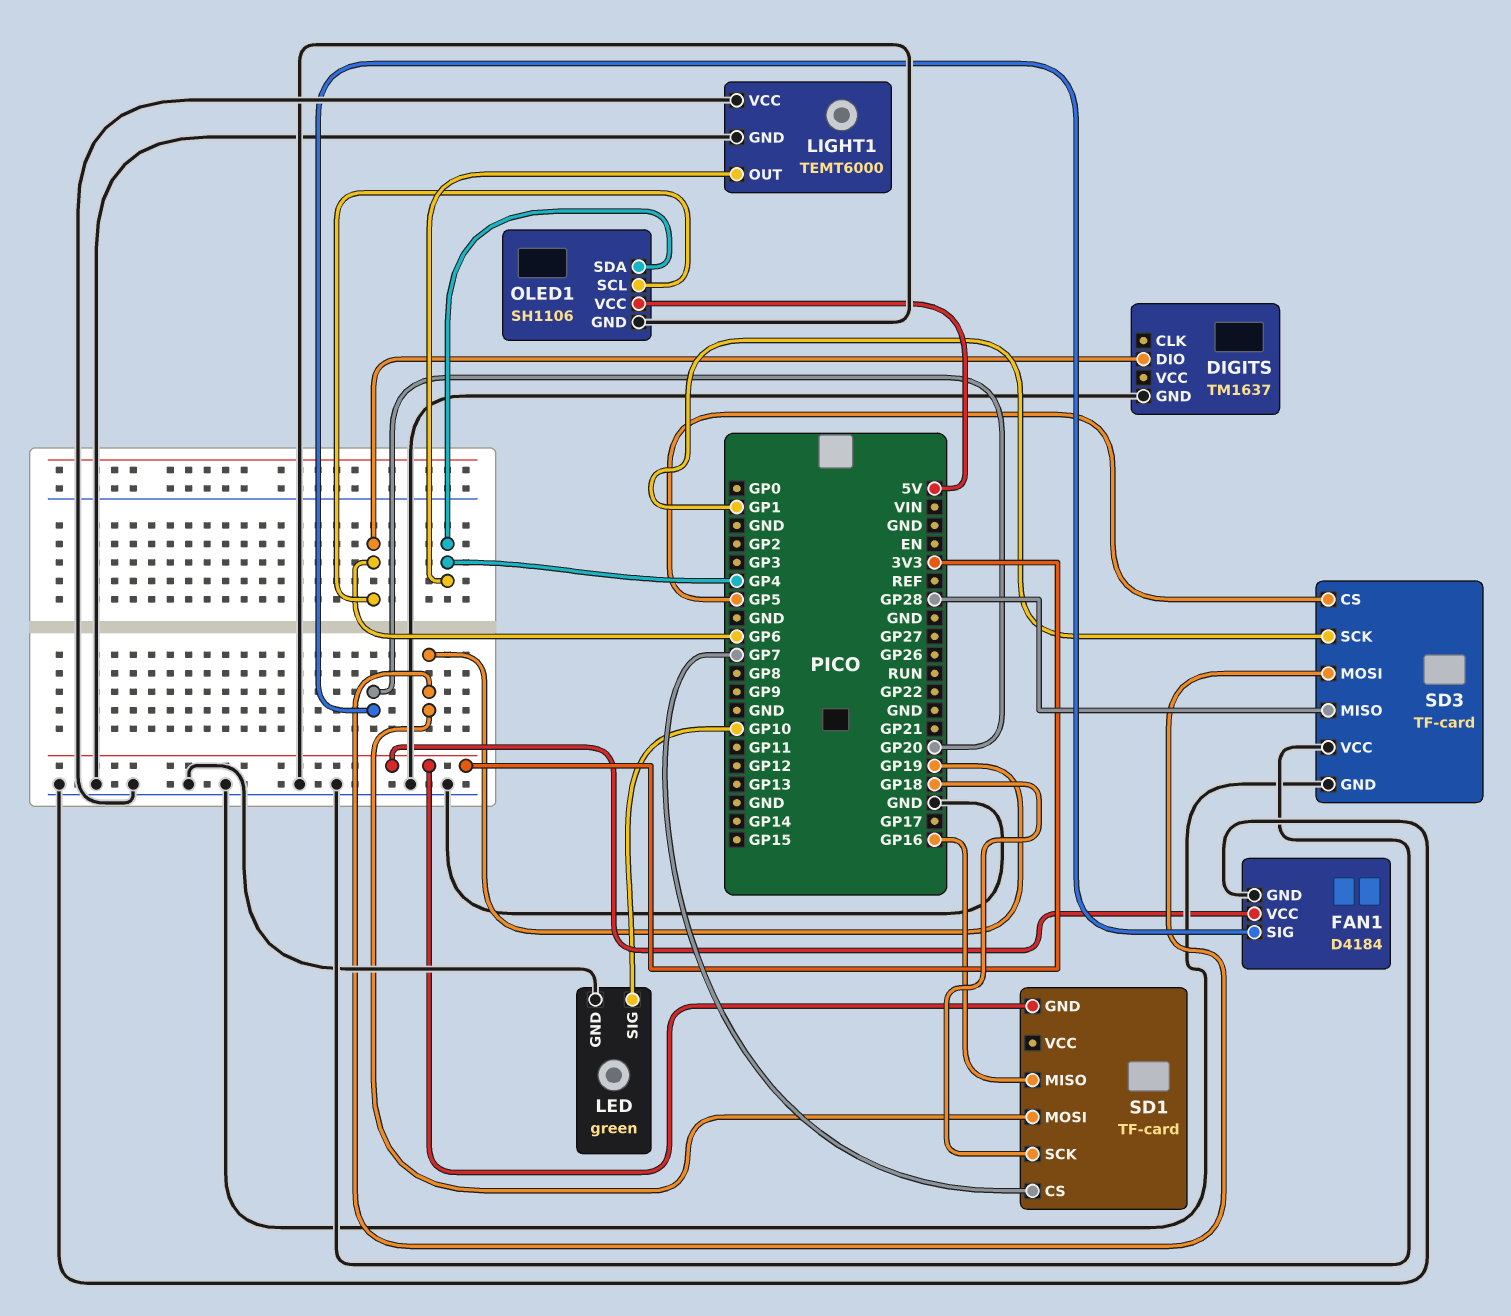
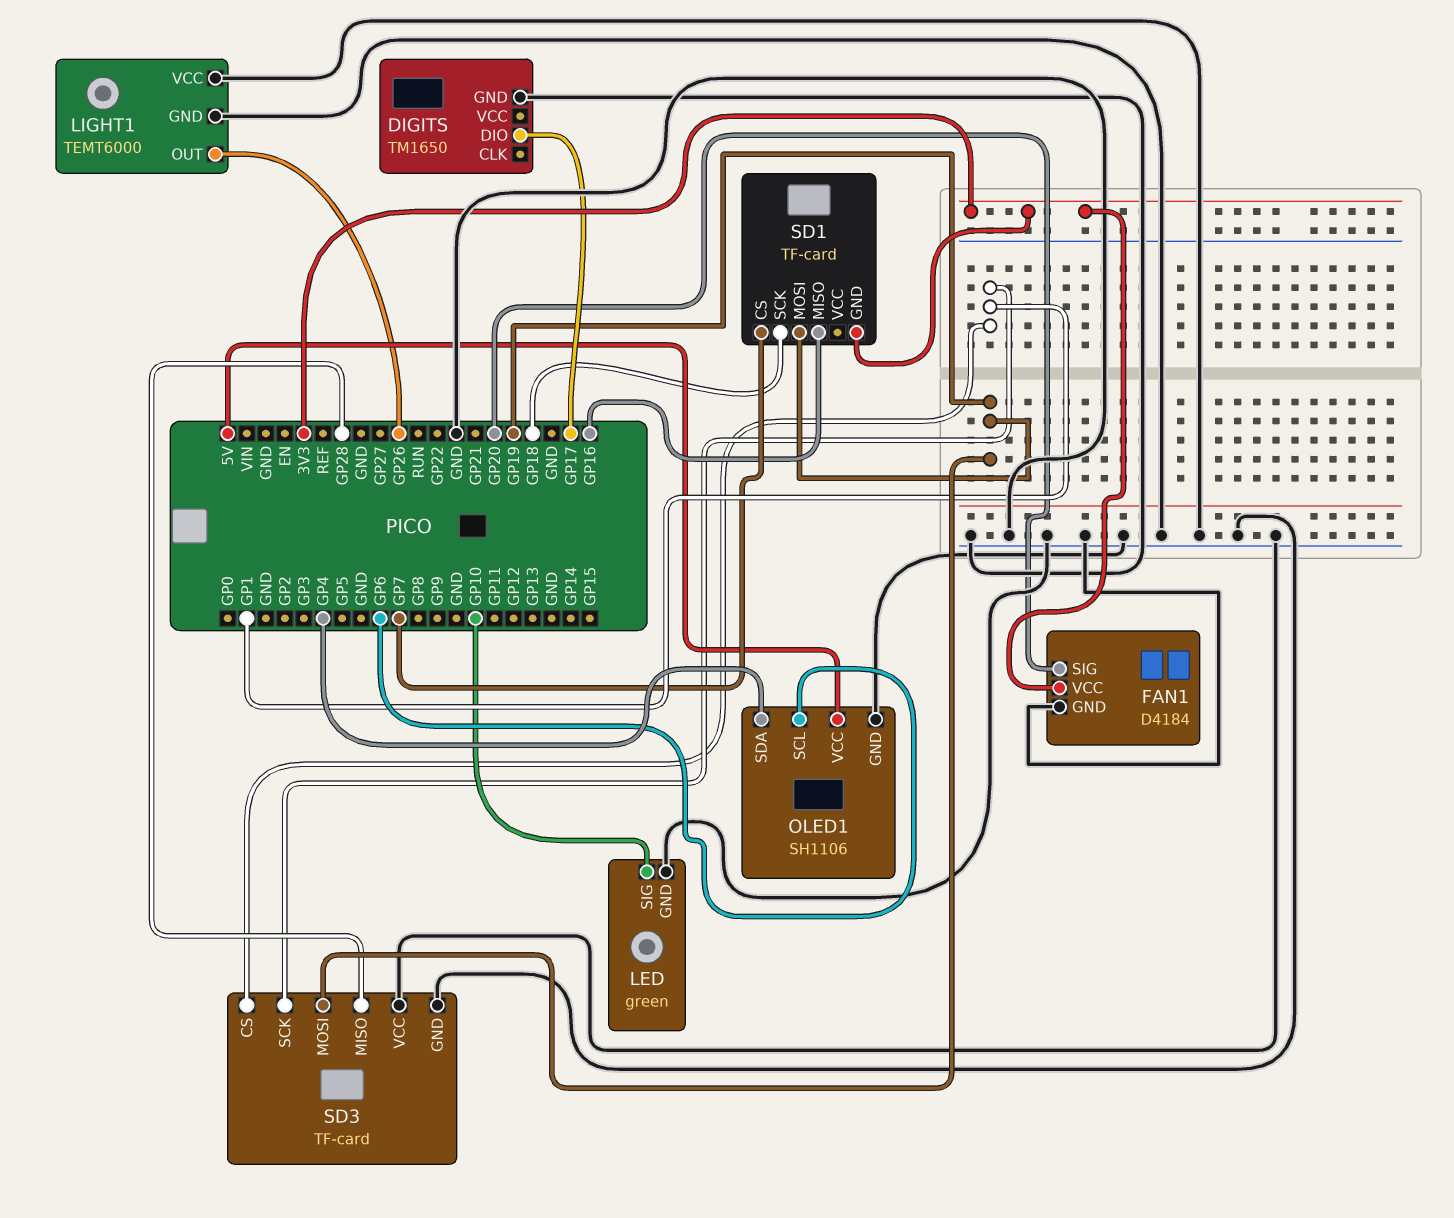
DIGITS: TM1637 -> TM1650
DIGITS pin DIO: GP6 -> GP17
LIGHT1 pin OUT: GP4 -> GP26
SD3 pin CS: GP5 -> GP1

